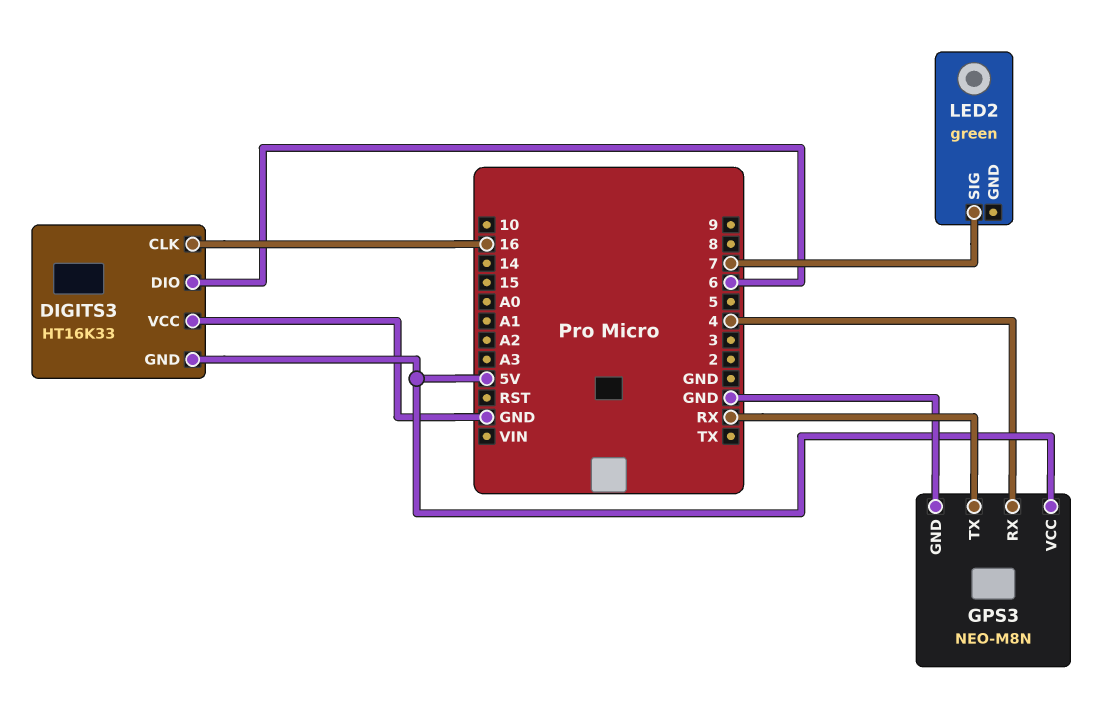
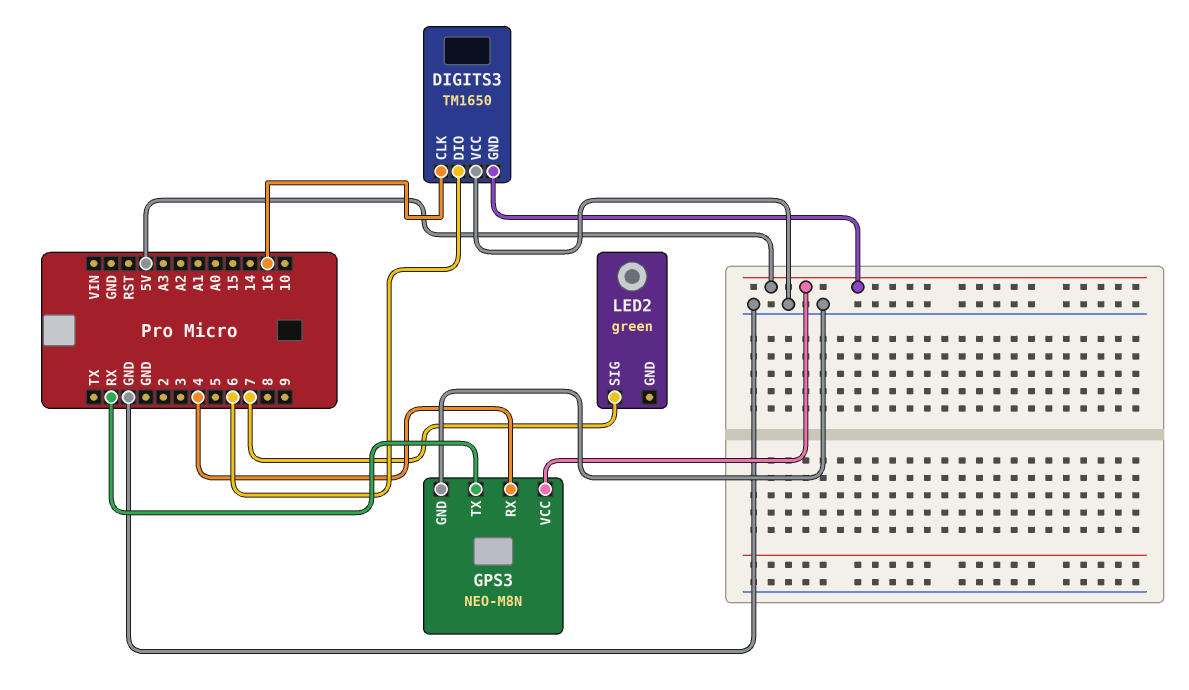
DIGITS3: HT16K33 -> TM1650

